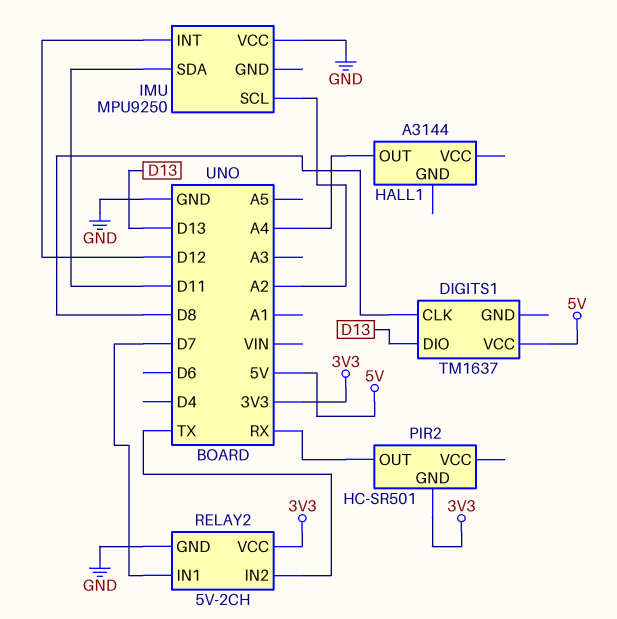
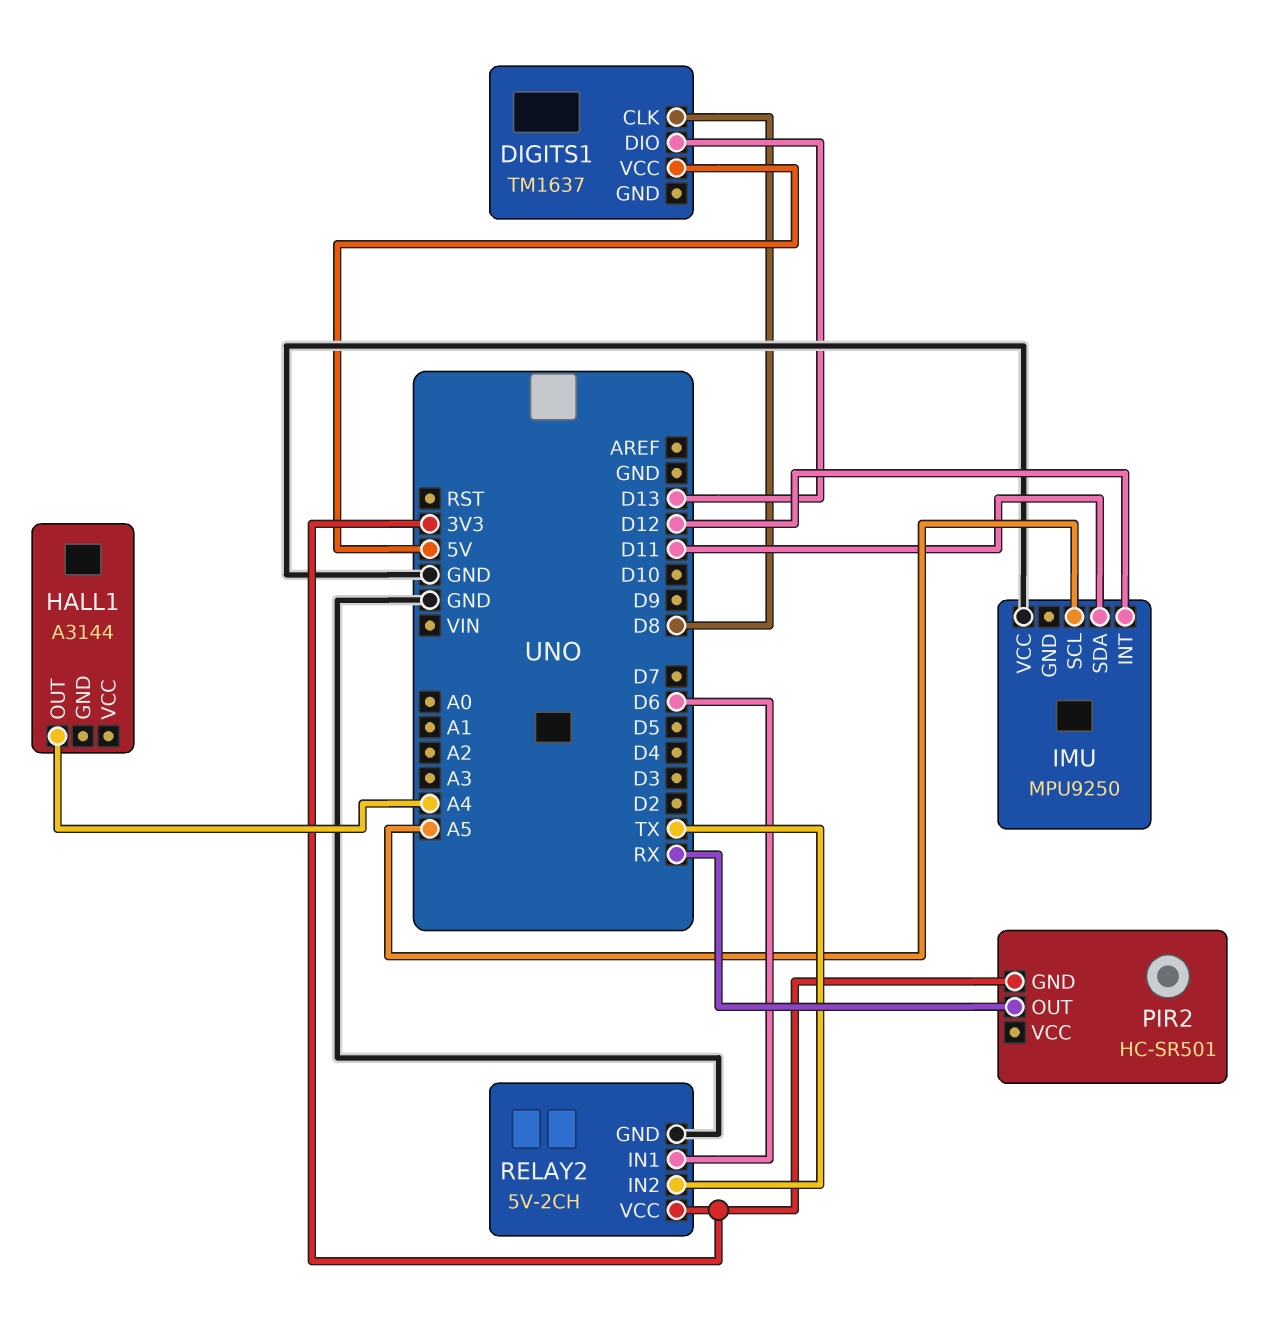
IMU pin SCL: A2 -> A5
RELAY2 pin IN1: D7 -> D6

